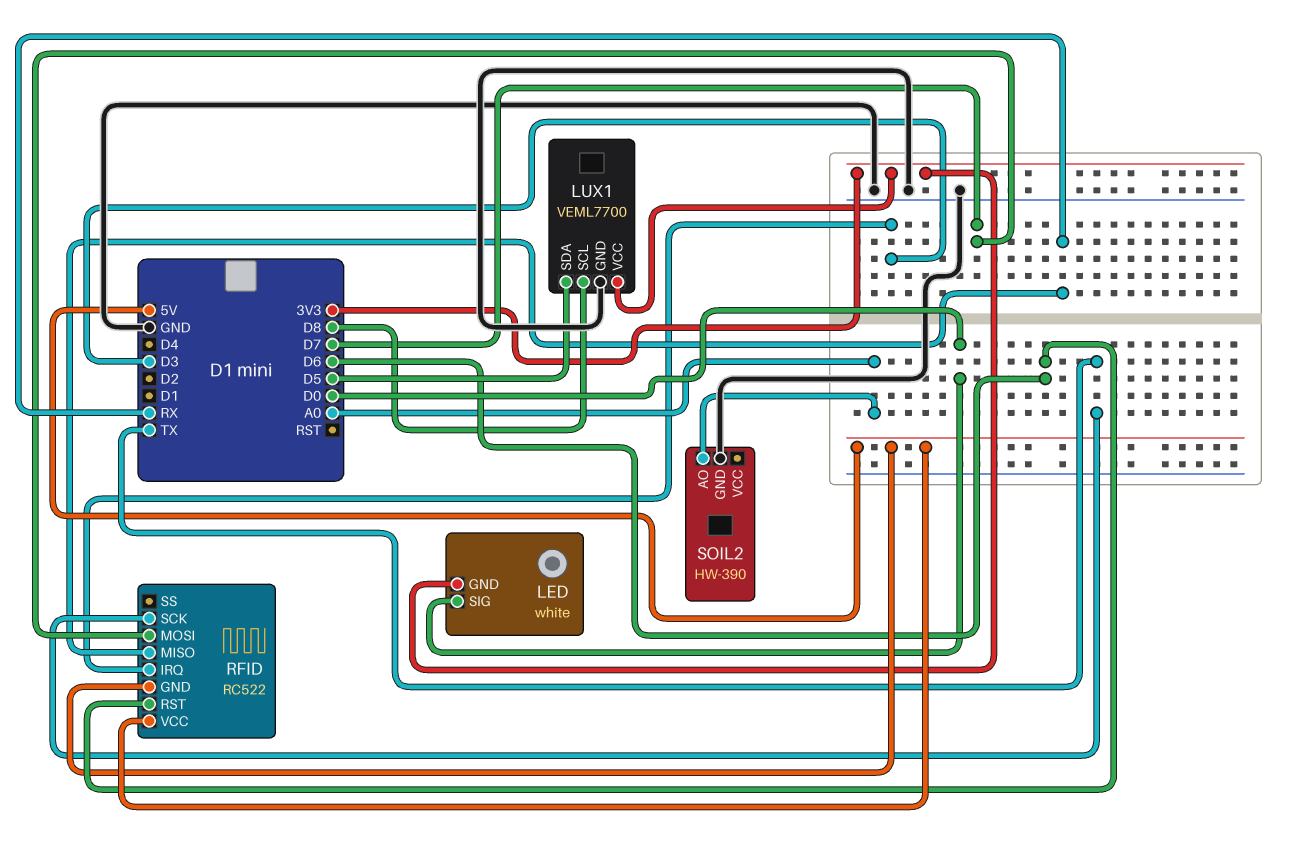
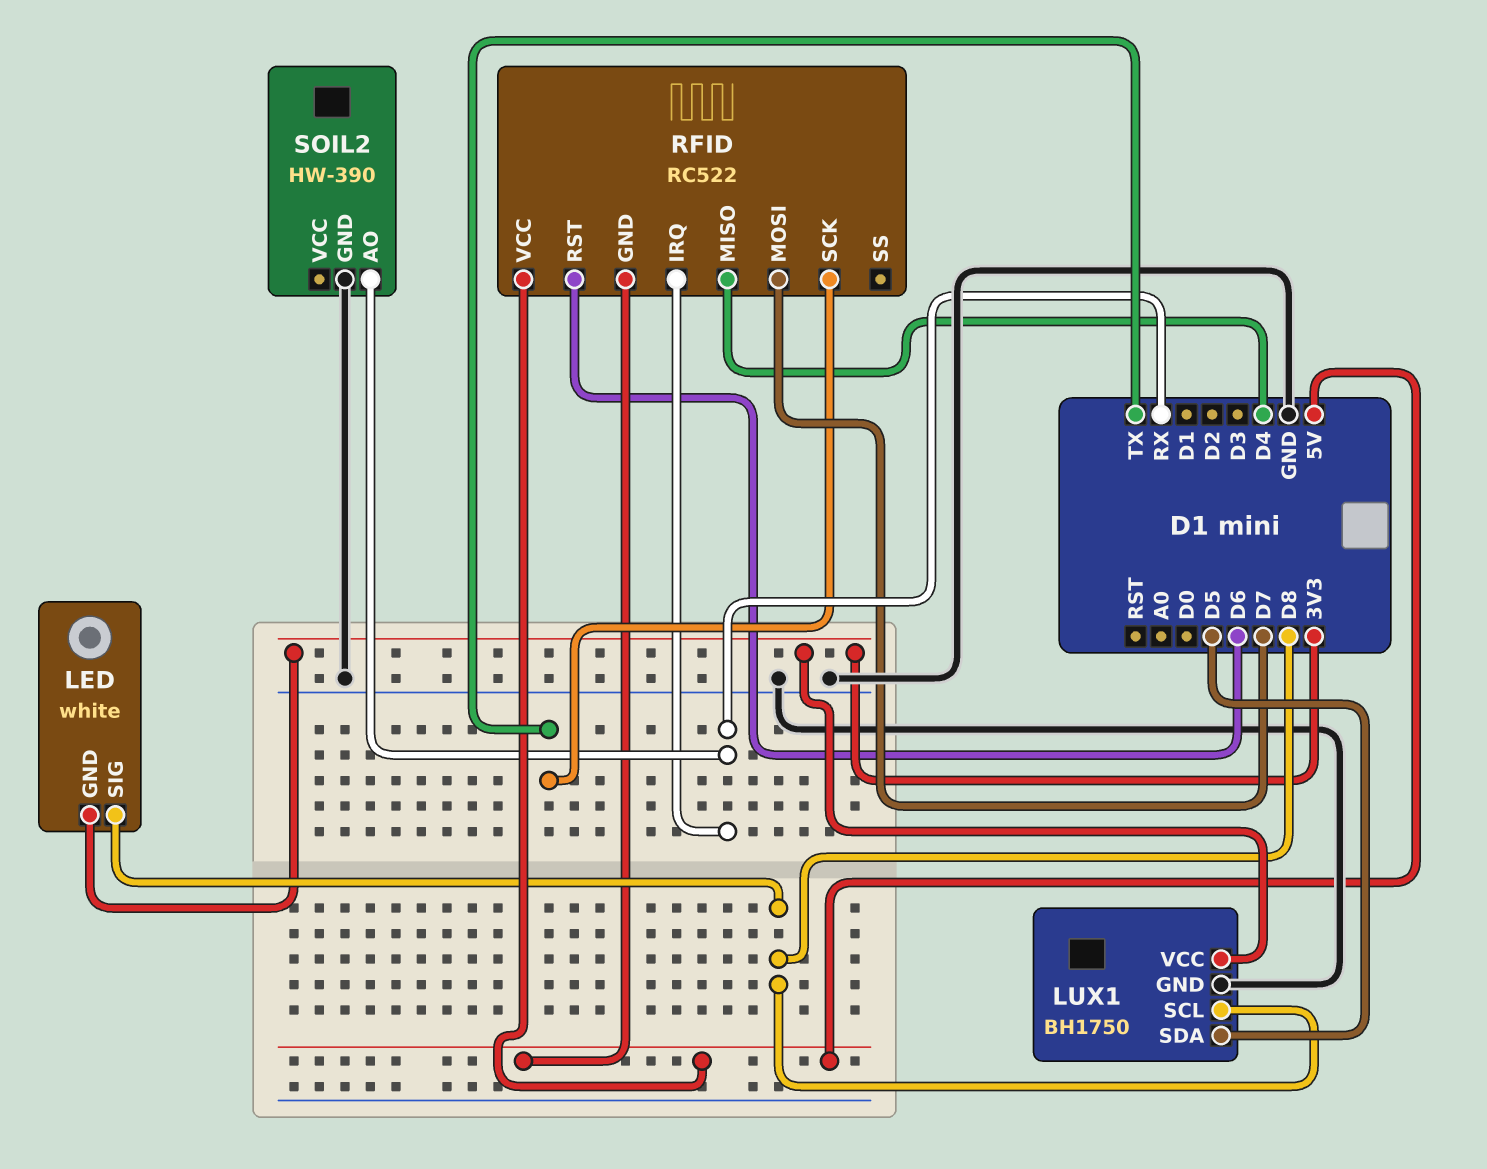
LED pin SIG: D0 -> D8
LUX1: VEML7700 -> BH1750
RFID pin IRQ: D3 -> RX
RFID pin MISO: RX -> D4
SOIL2 pin AO: A0 -> RX

